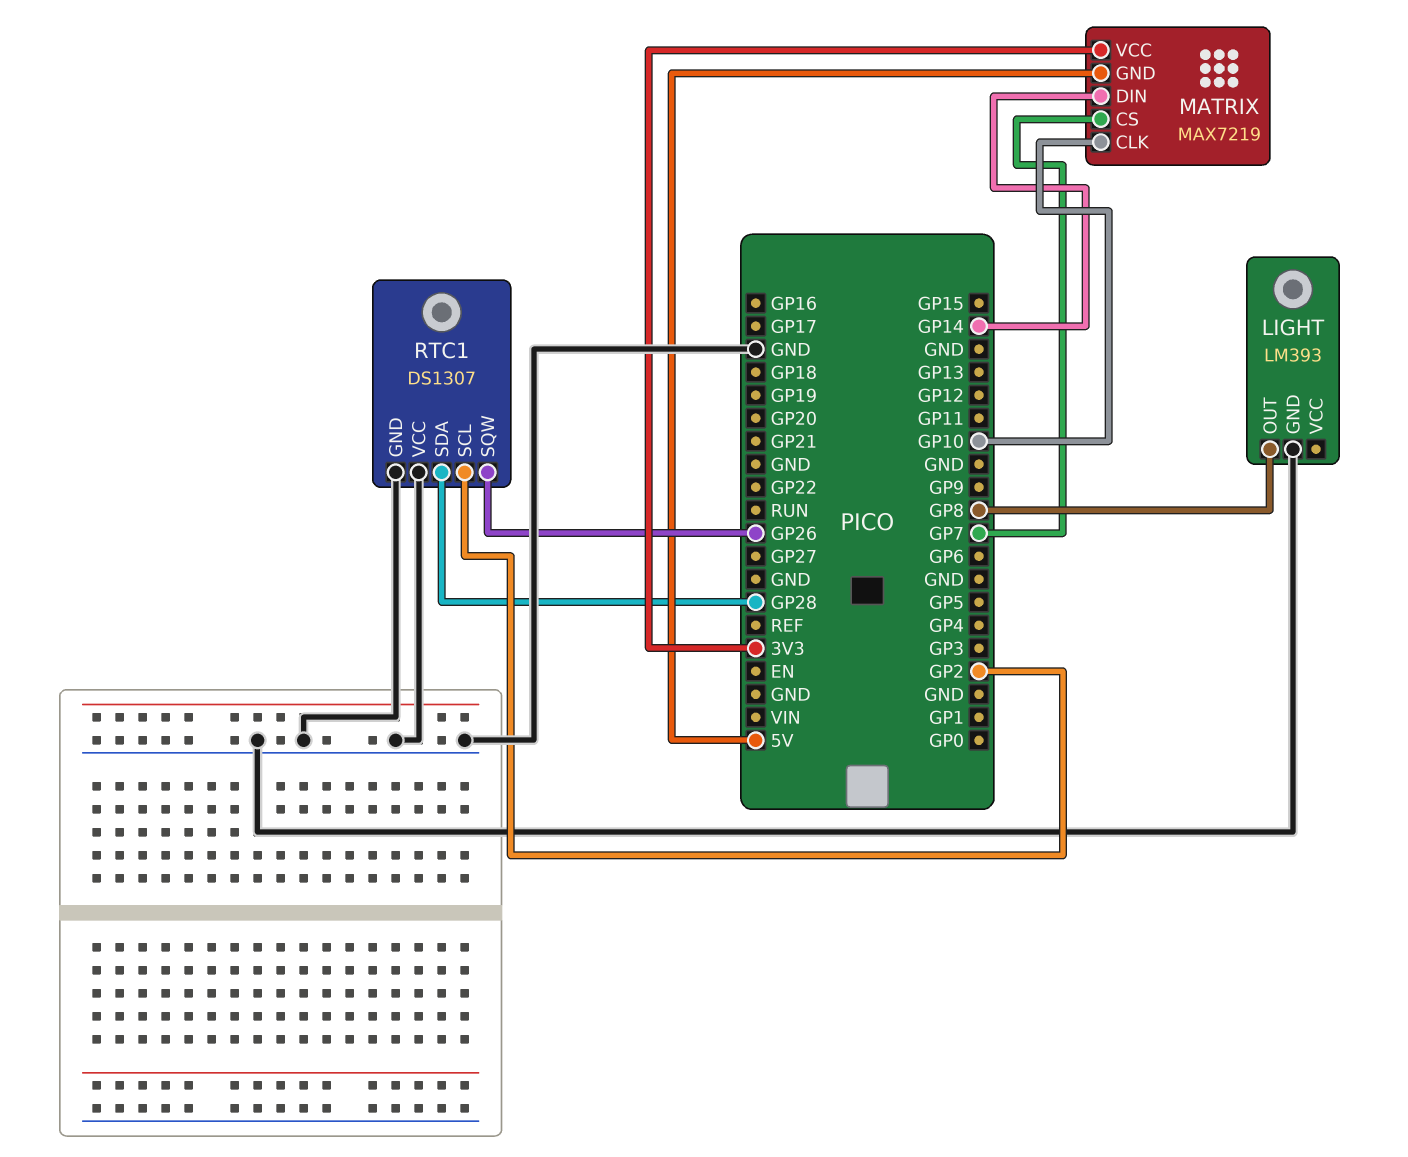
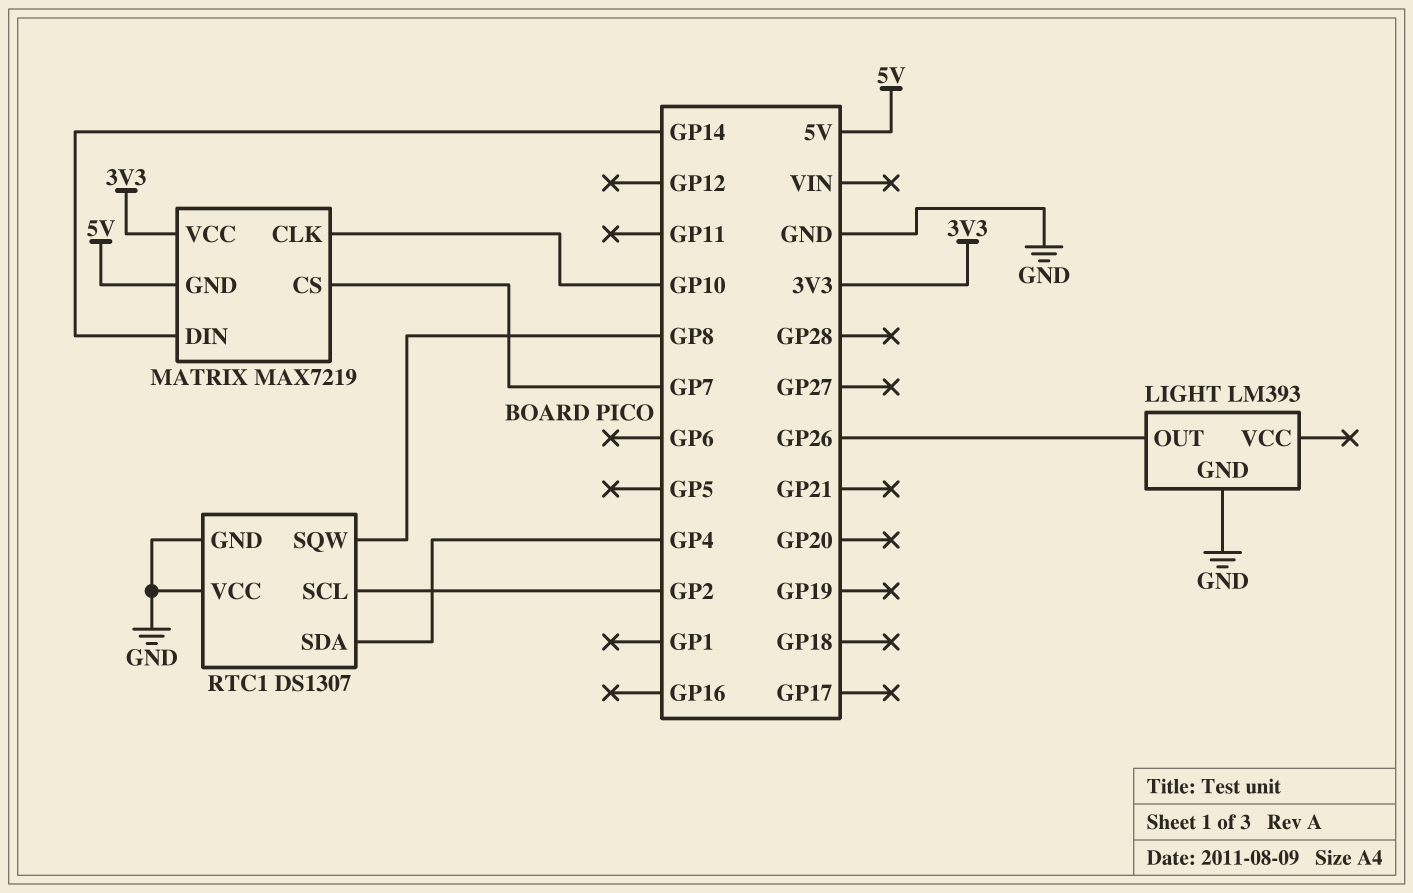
LIGHT pin OUT: GP8 -> GP26
RTC1 pin SDA: GP28 -> GP4
RTC1 pin SQW: GP26 -> GP8

